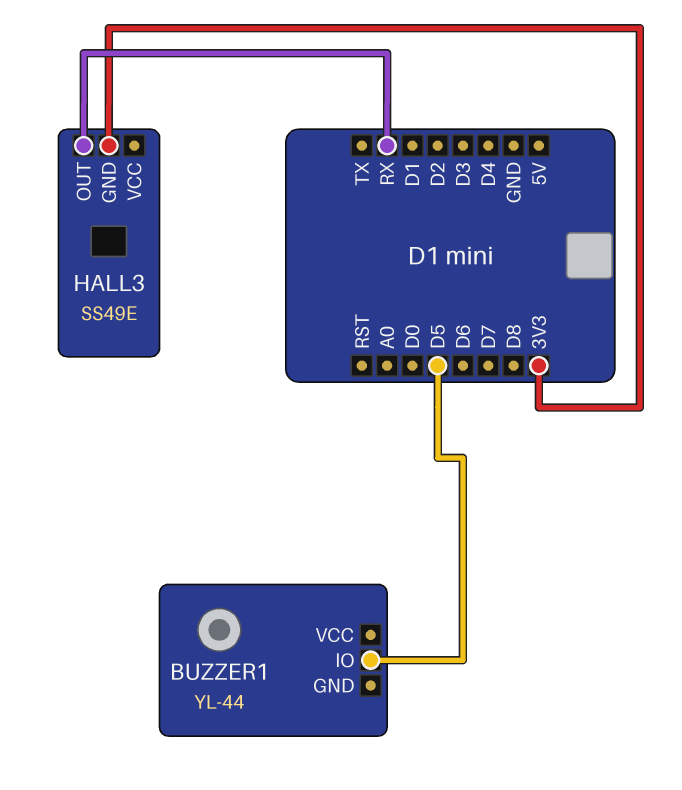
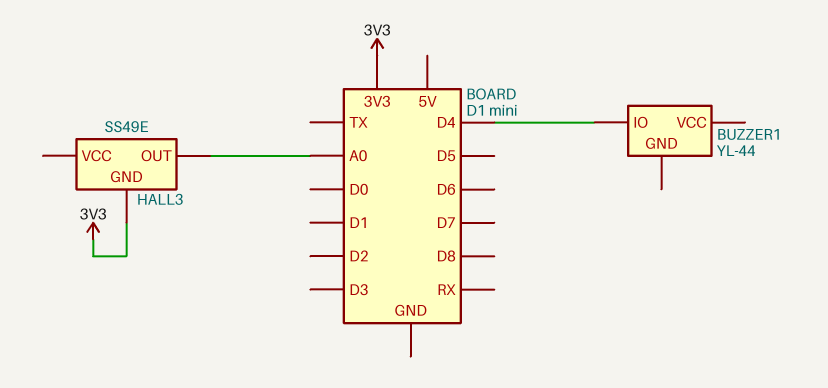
BUZZER1 pin IO: D5 -> D4
HALL3 pin OUT: RX -> A0

